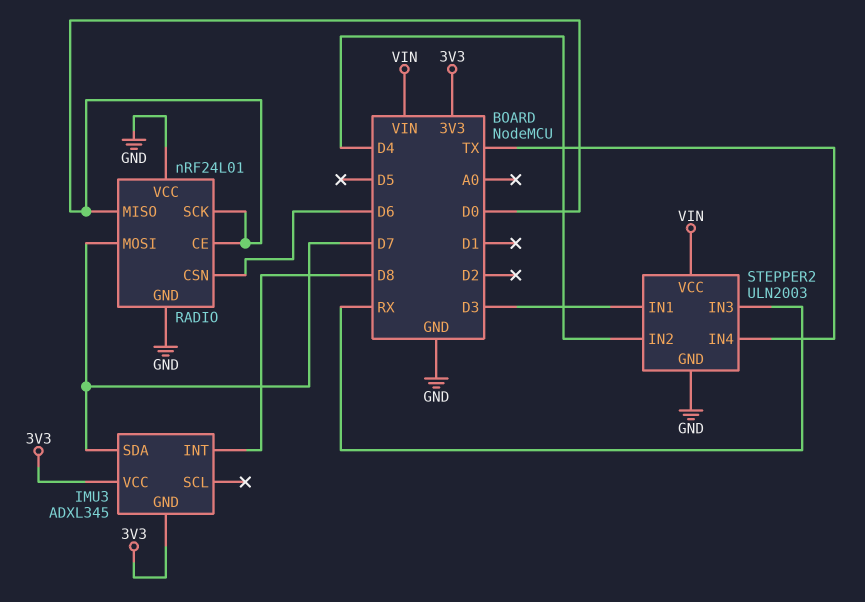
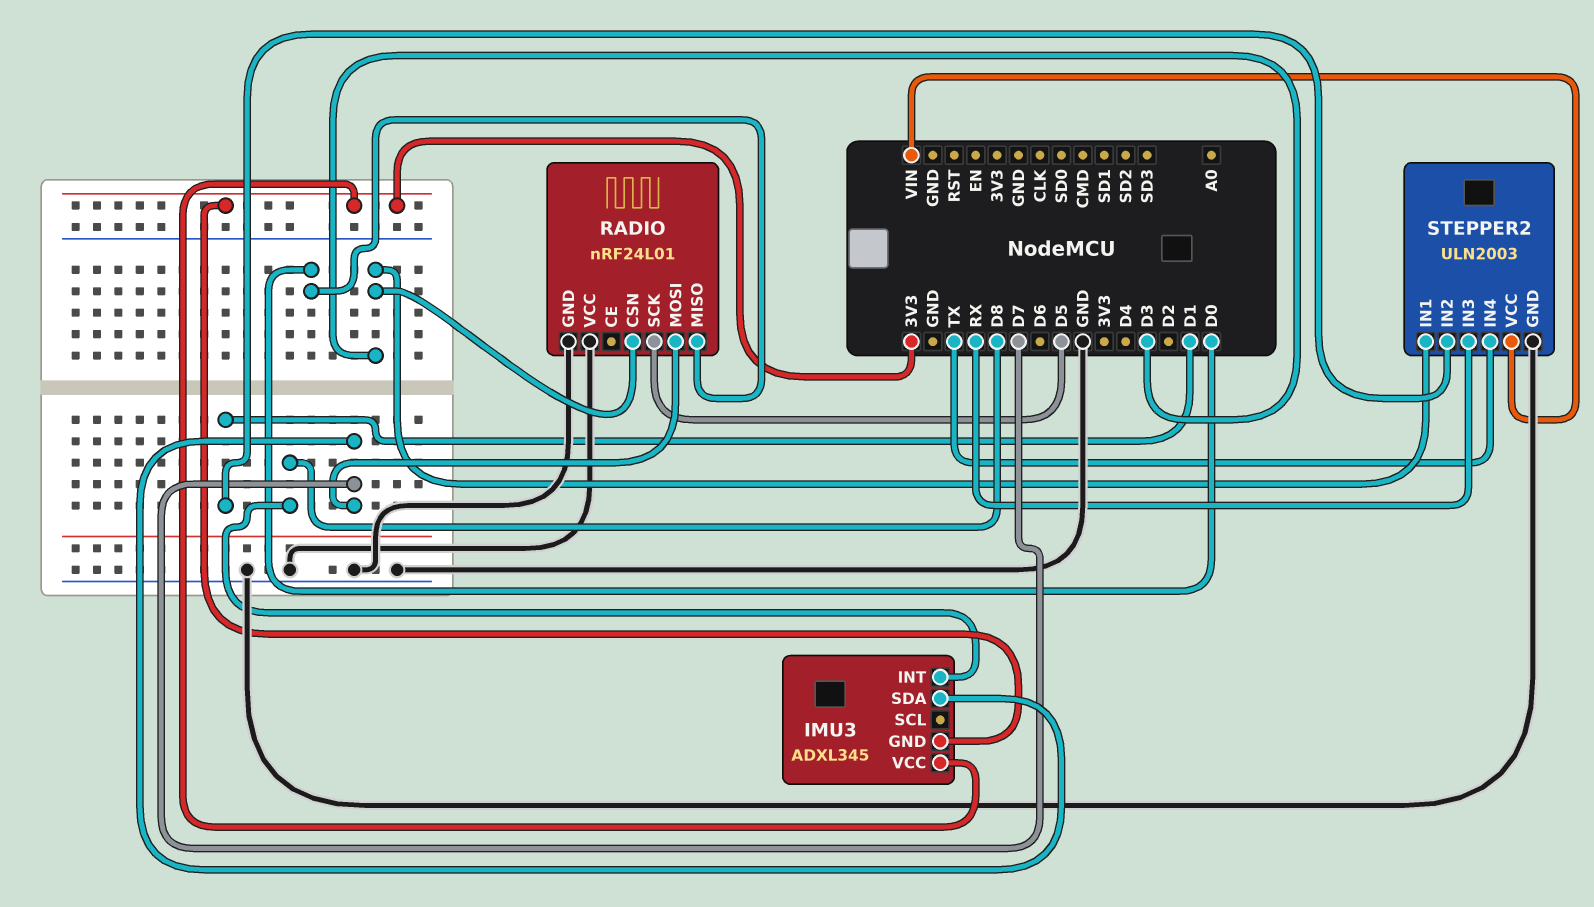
RADIO pin CE: D0 -> none
RADIO pin CSN: D6 -> D3
RADIO pin SCK: D0 -> D5
STEPPER2 pin IN2: D4 -> D1

